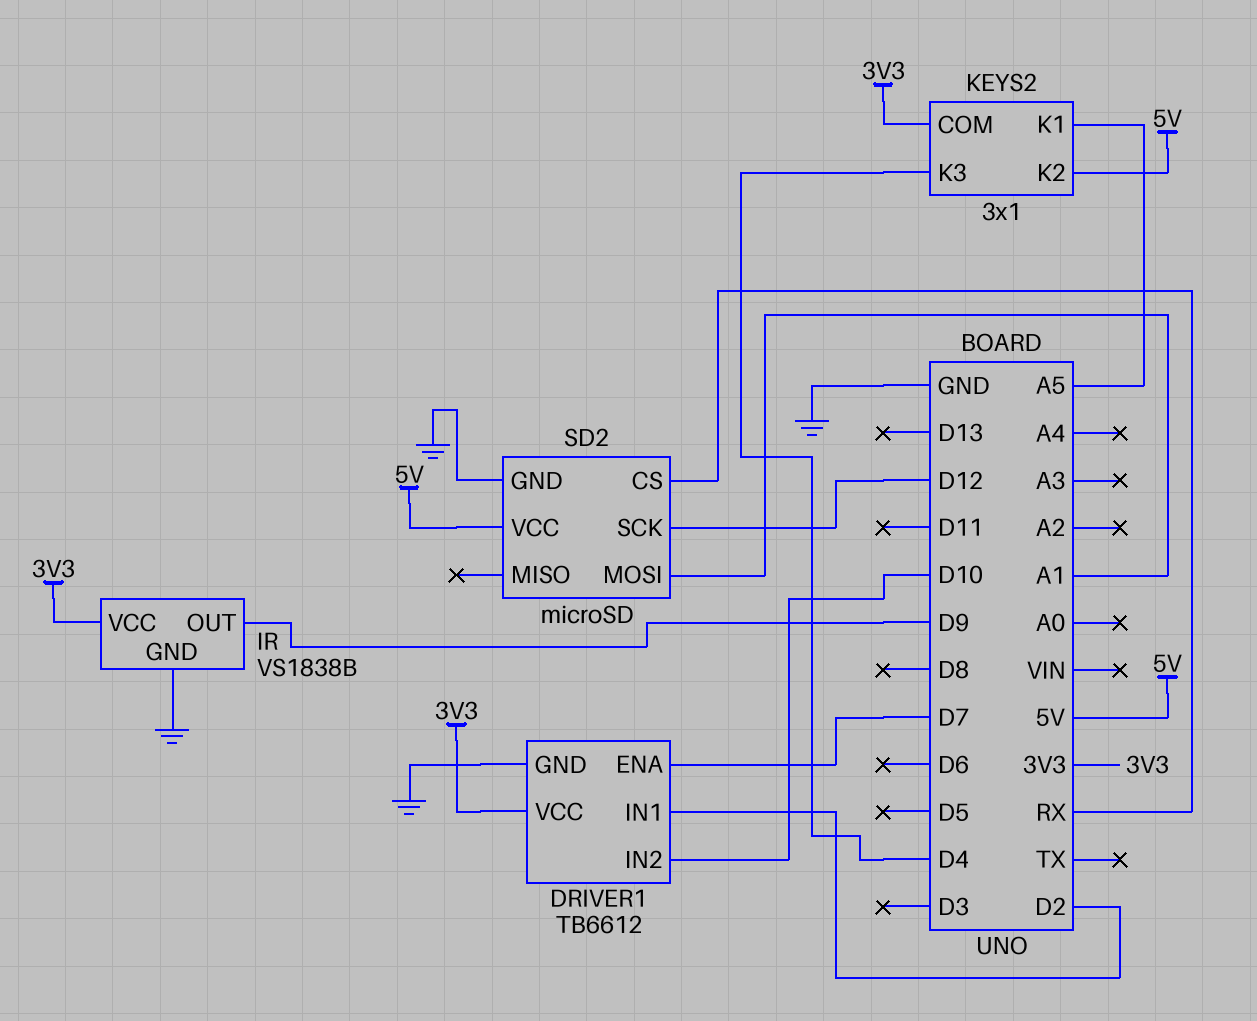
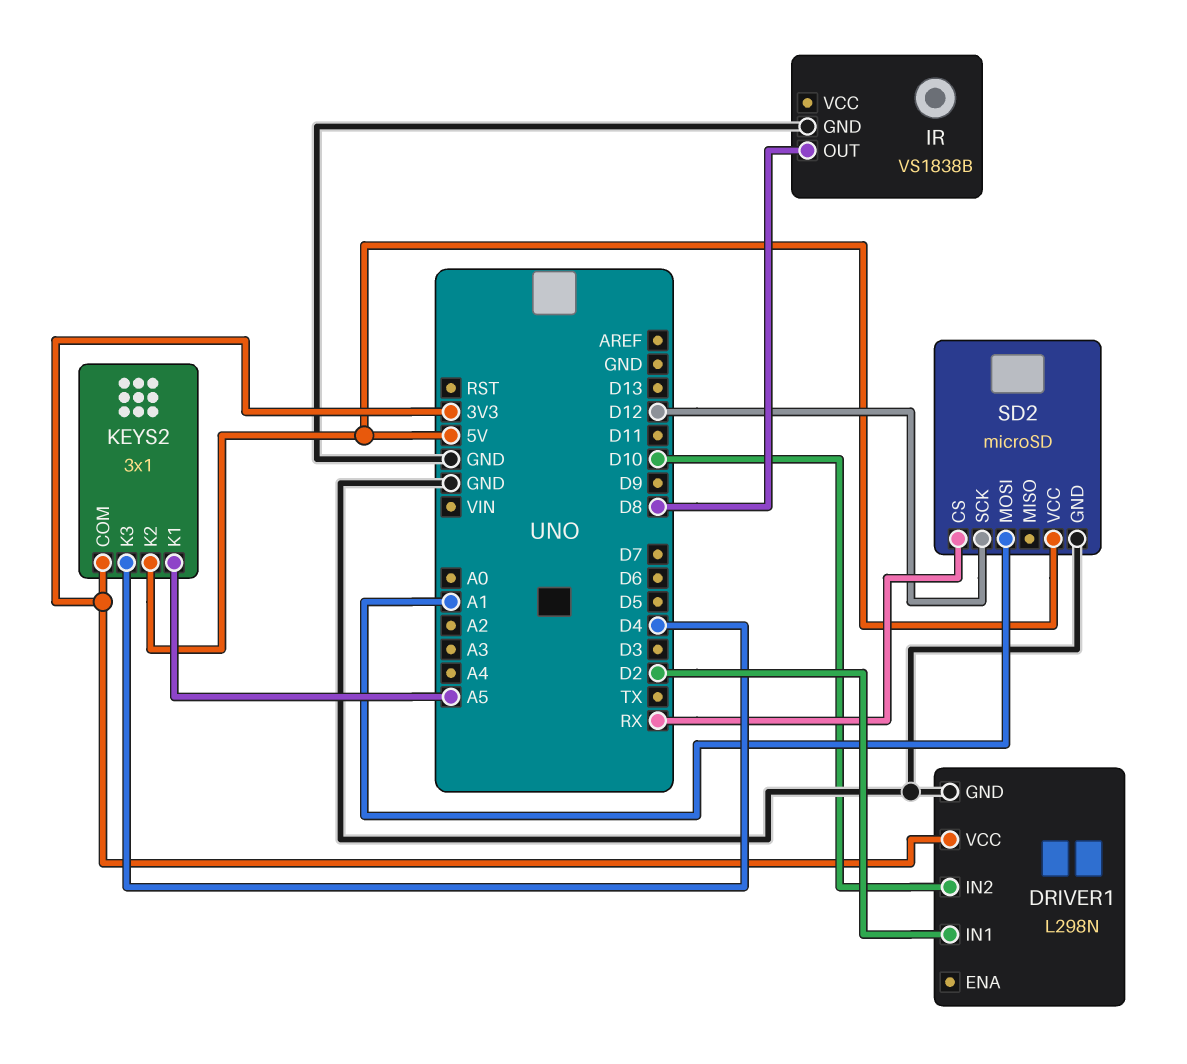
DRIVER1: TB6612 -> L298N
DRIVER1 pin ENA: D7 -> none
IR pin OUT: D9 -> D8
IR pin VCC: 3V3 -> none

